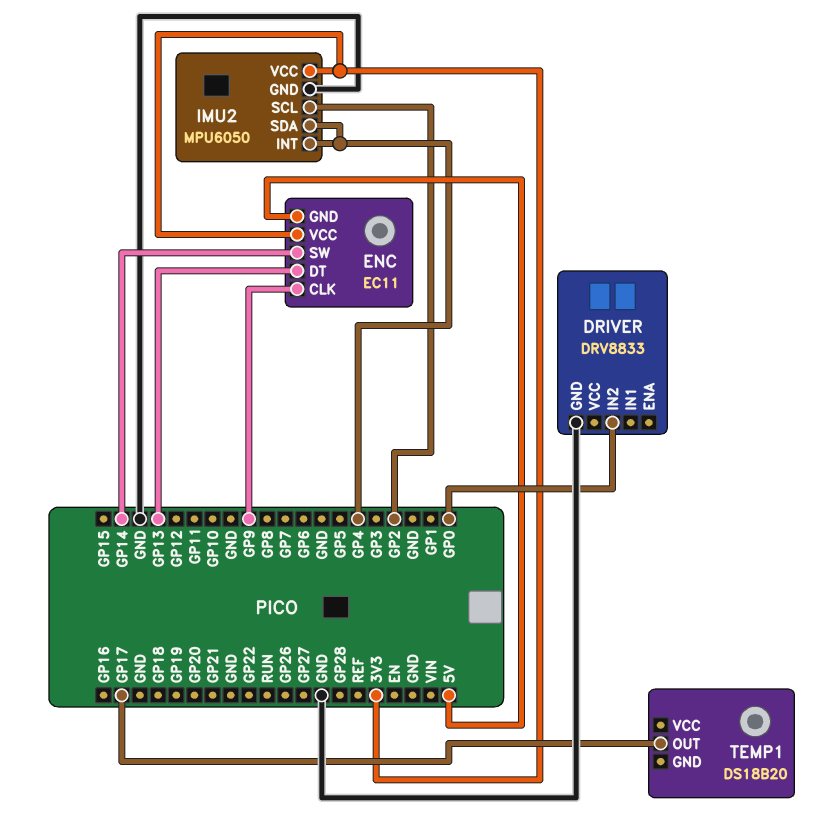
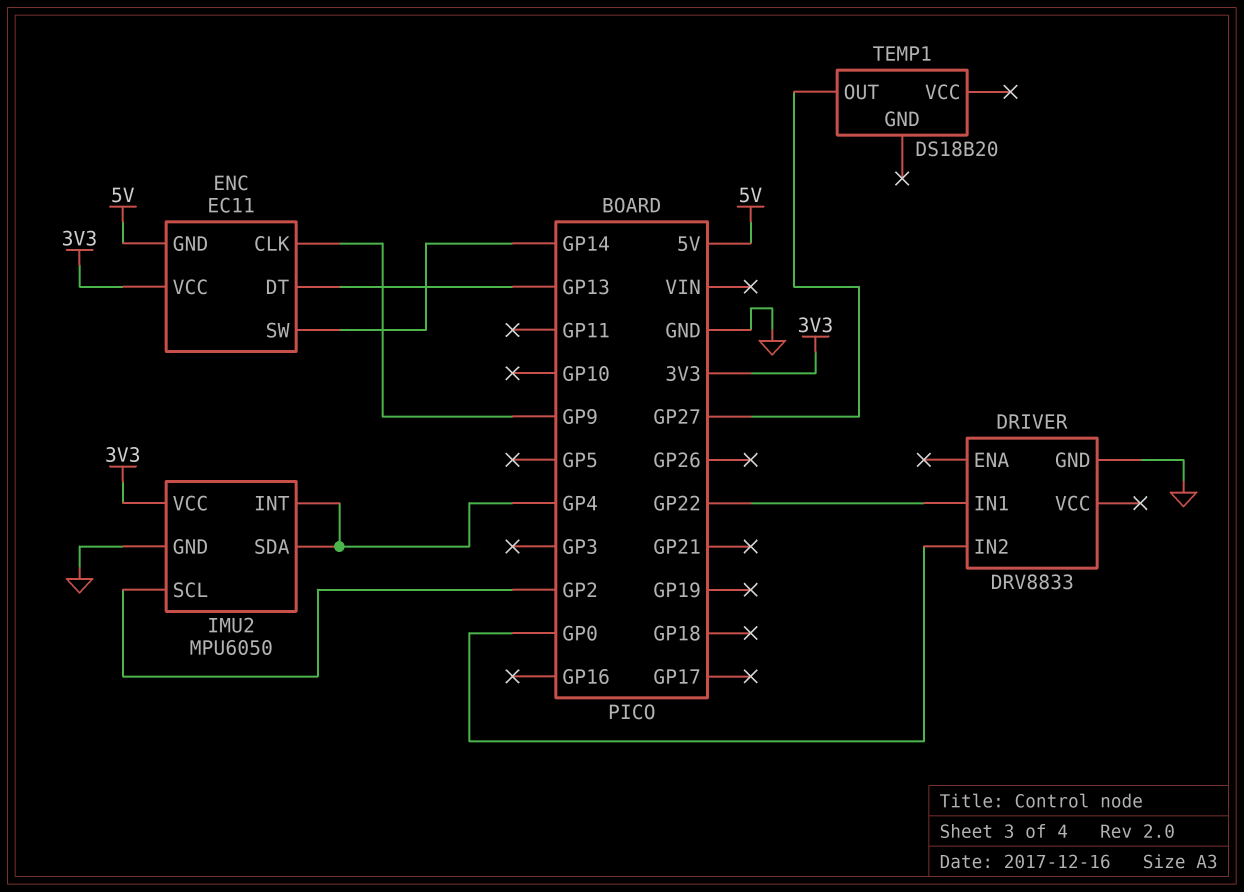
DRIVER pin IN1: none -> GP22
TEMP1 pin OUT: GP17 -> GP27

